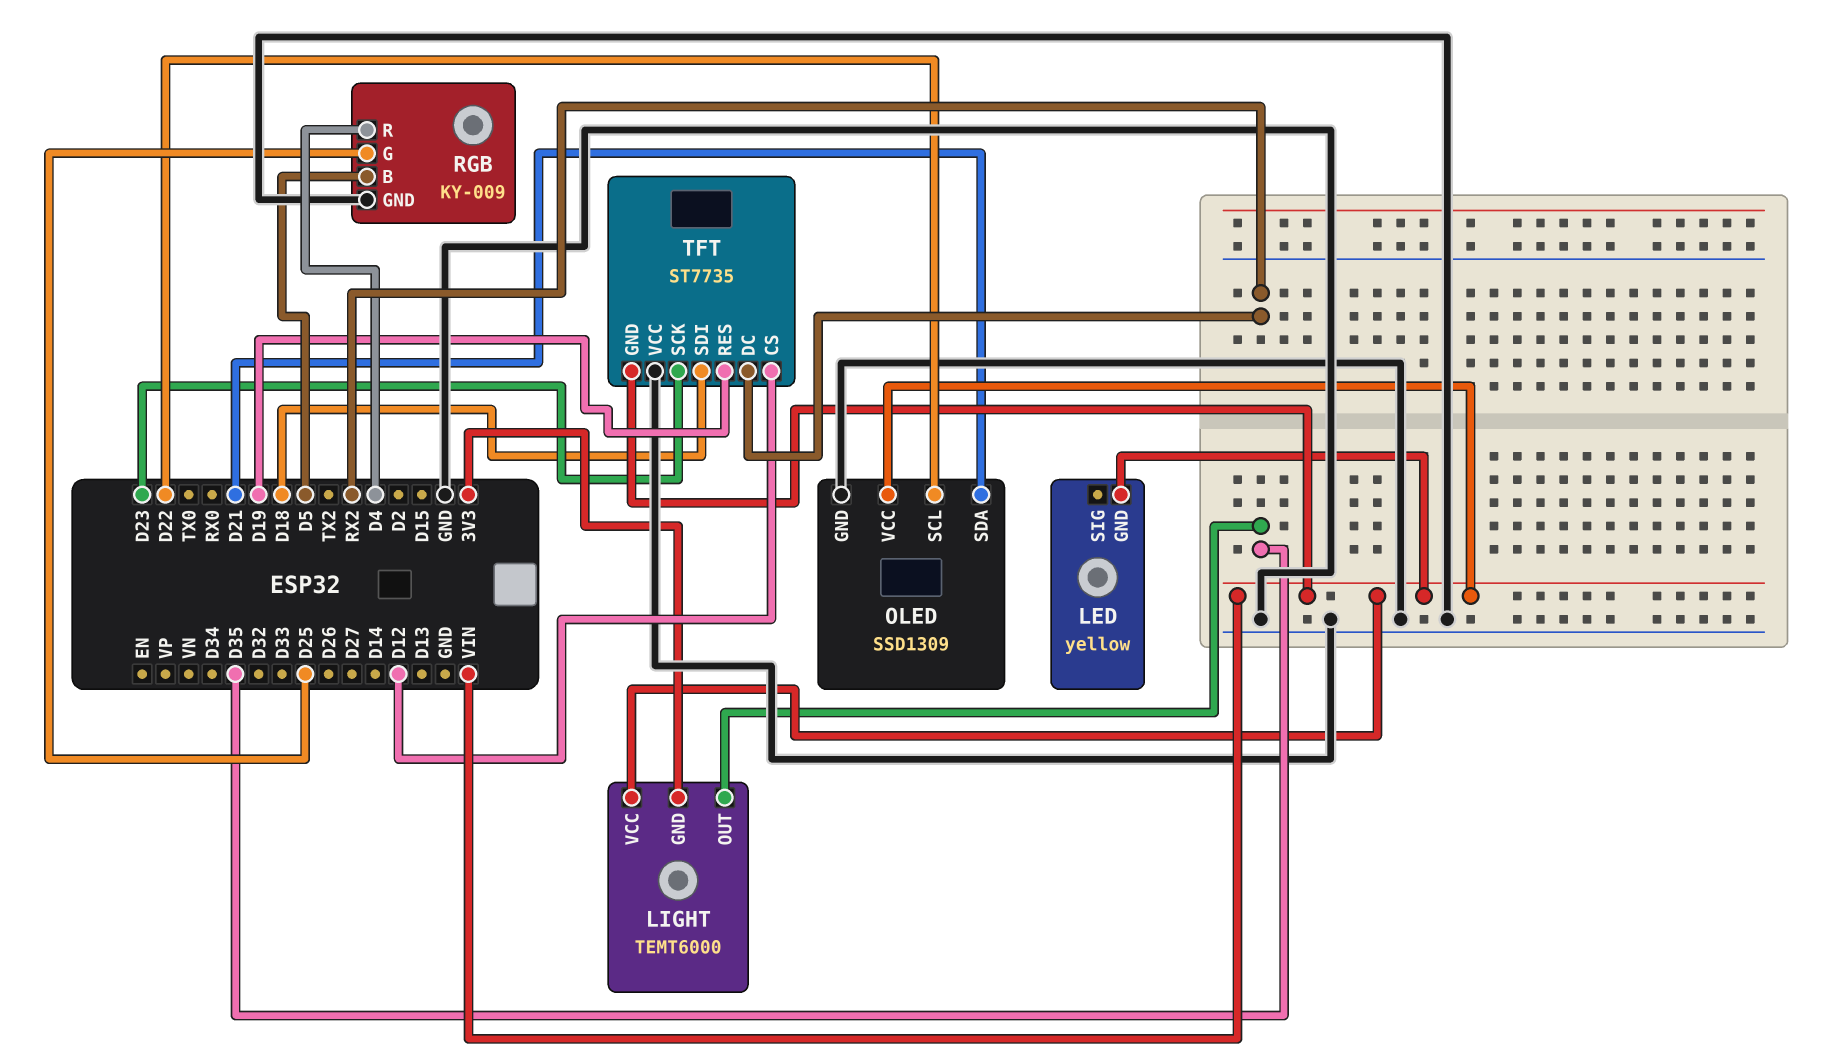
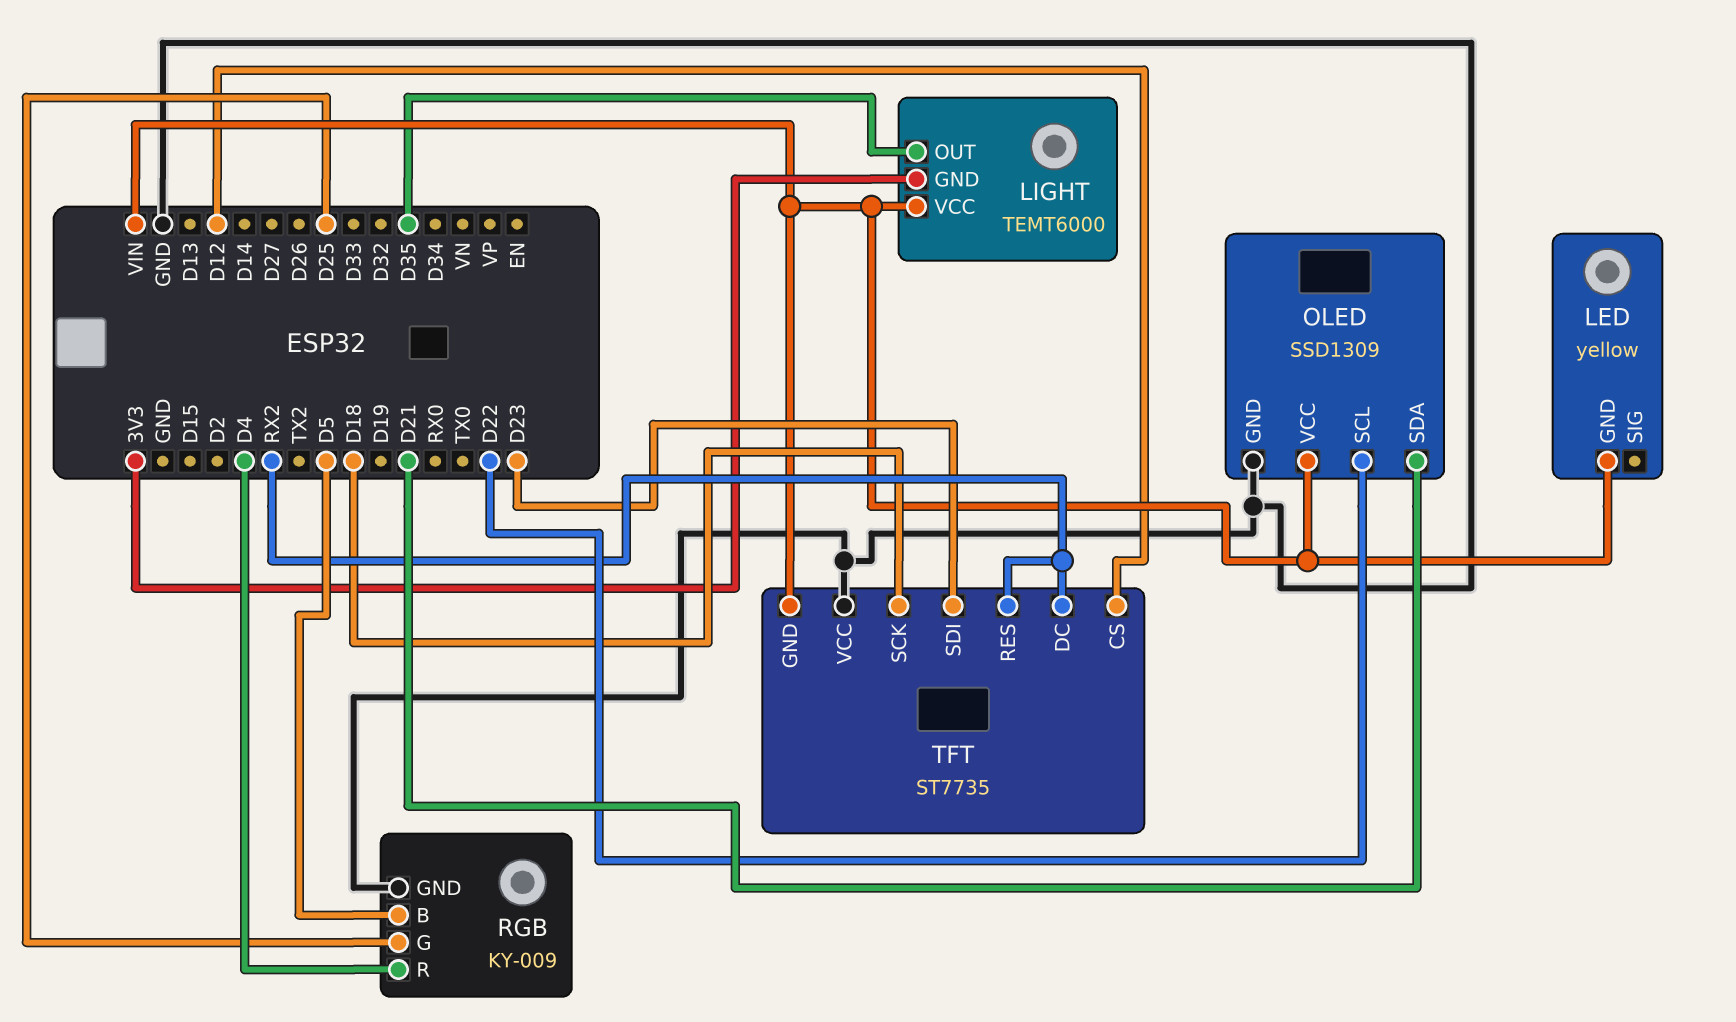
TFT pin RES: D19 -> RX2
TFT pin SCK: D23 -> D18
TFT pin SDI: D18 -> D23

